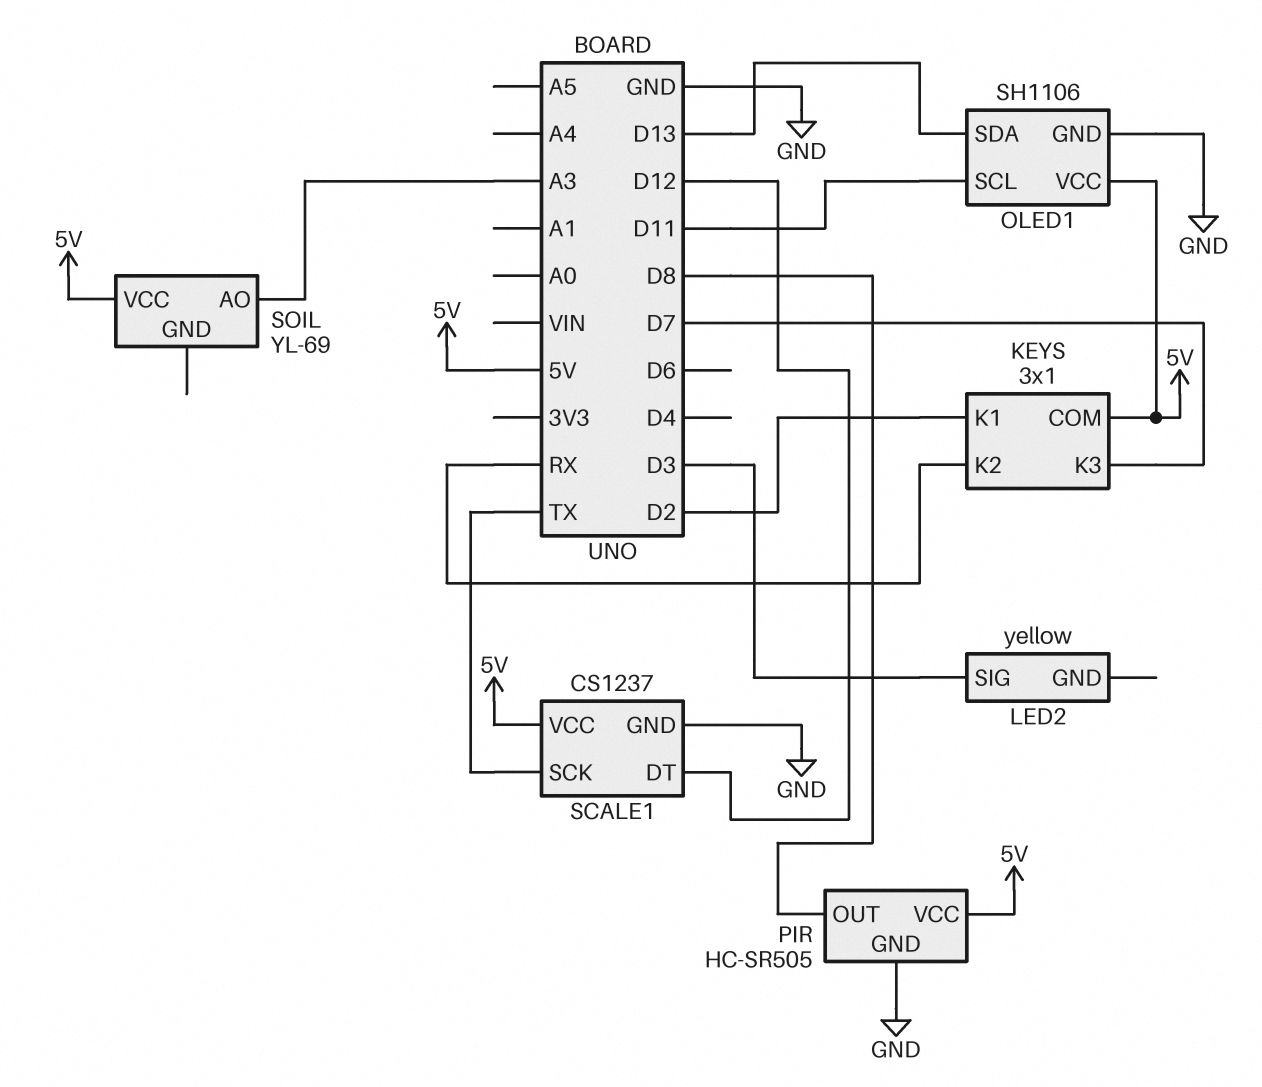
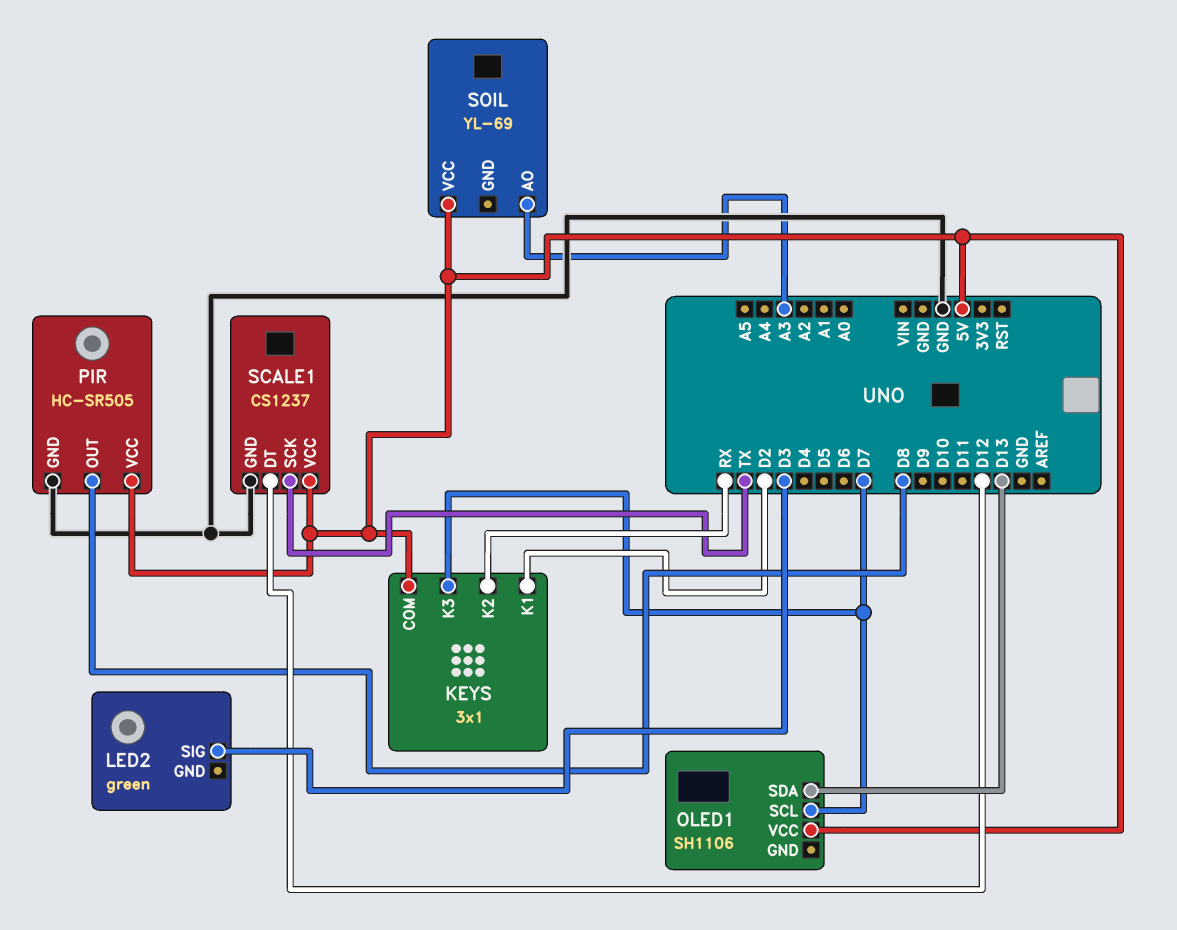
LED2: yellow -> green
OLED1 pin GND: GND -> none
OLED1 pin SCL: D11 -> D7

